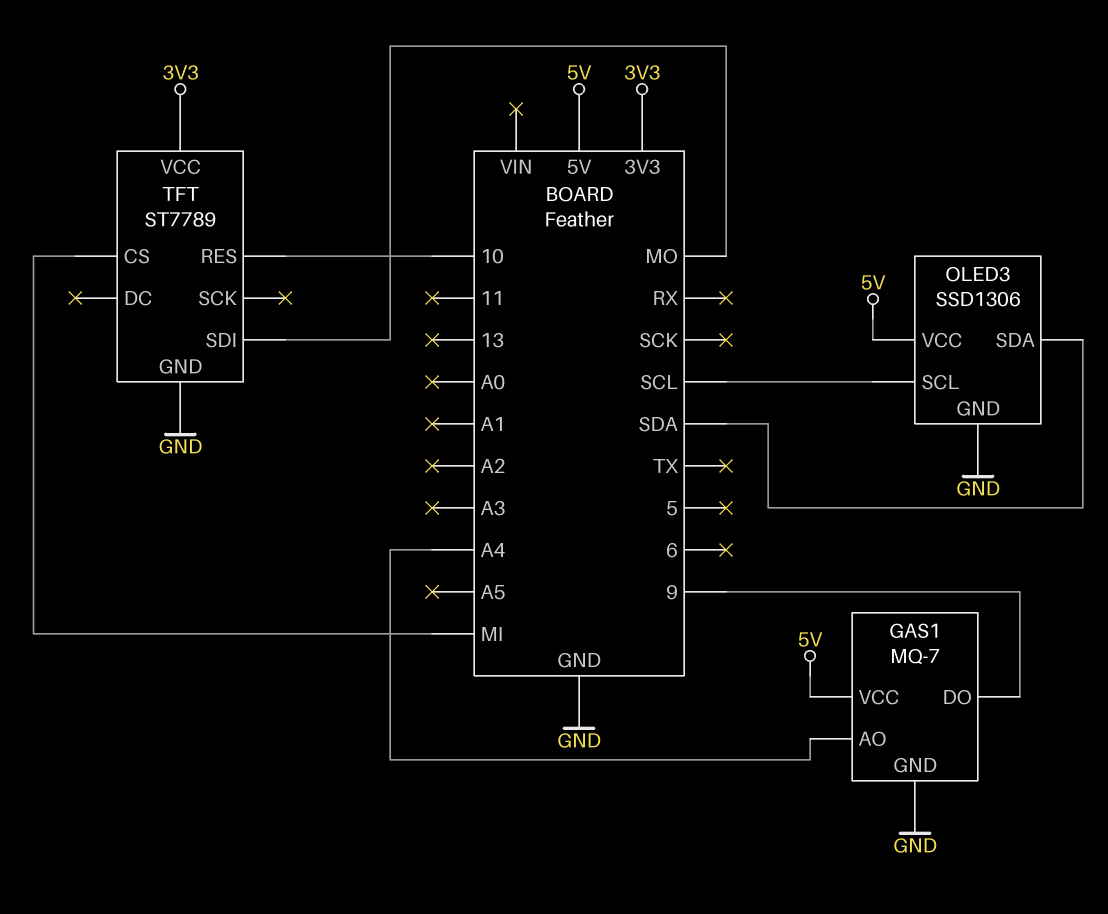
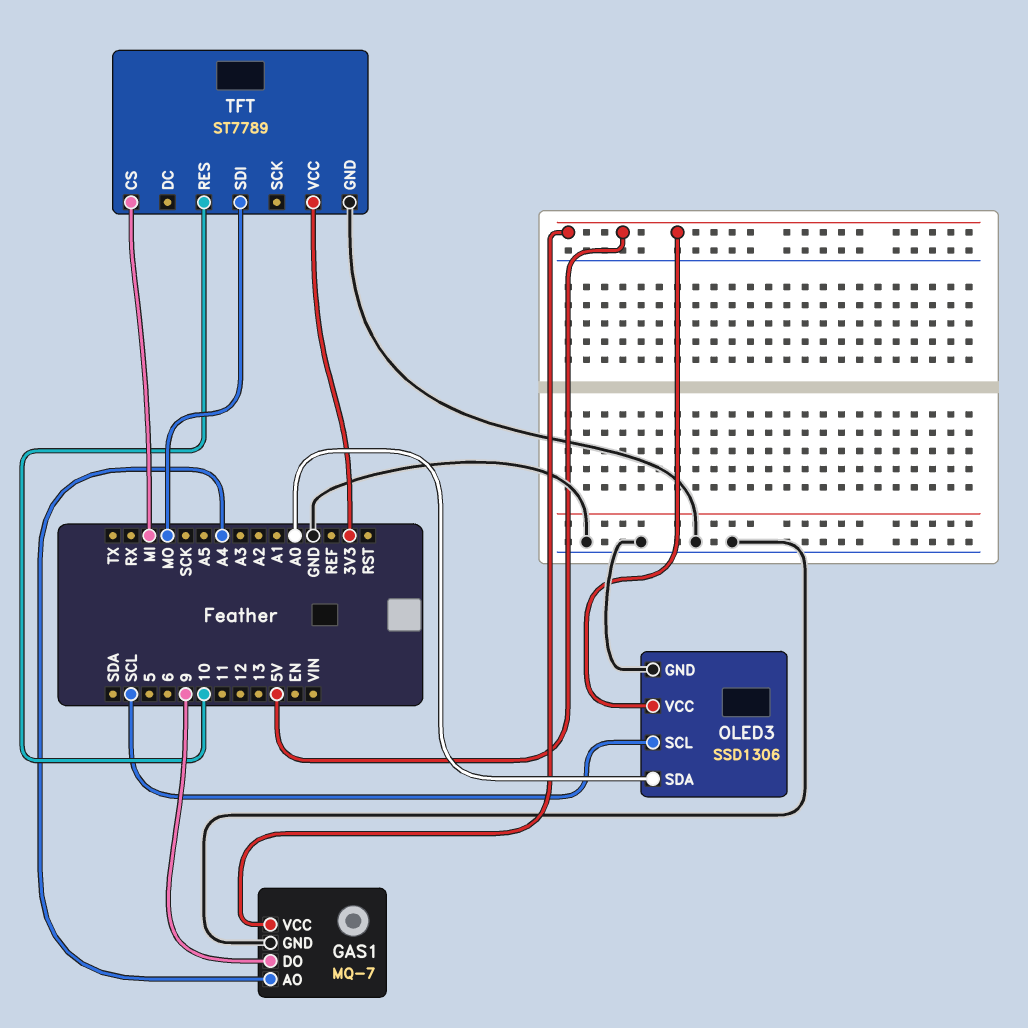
OLED3 pin SDA: SDA -> A0

